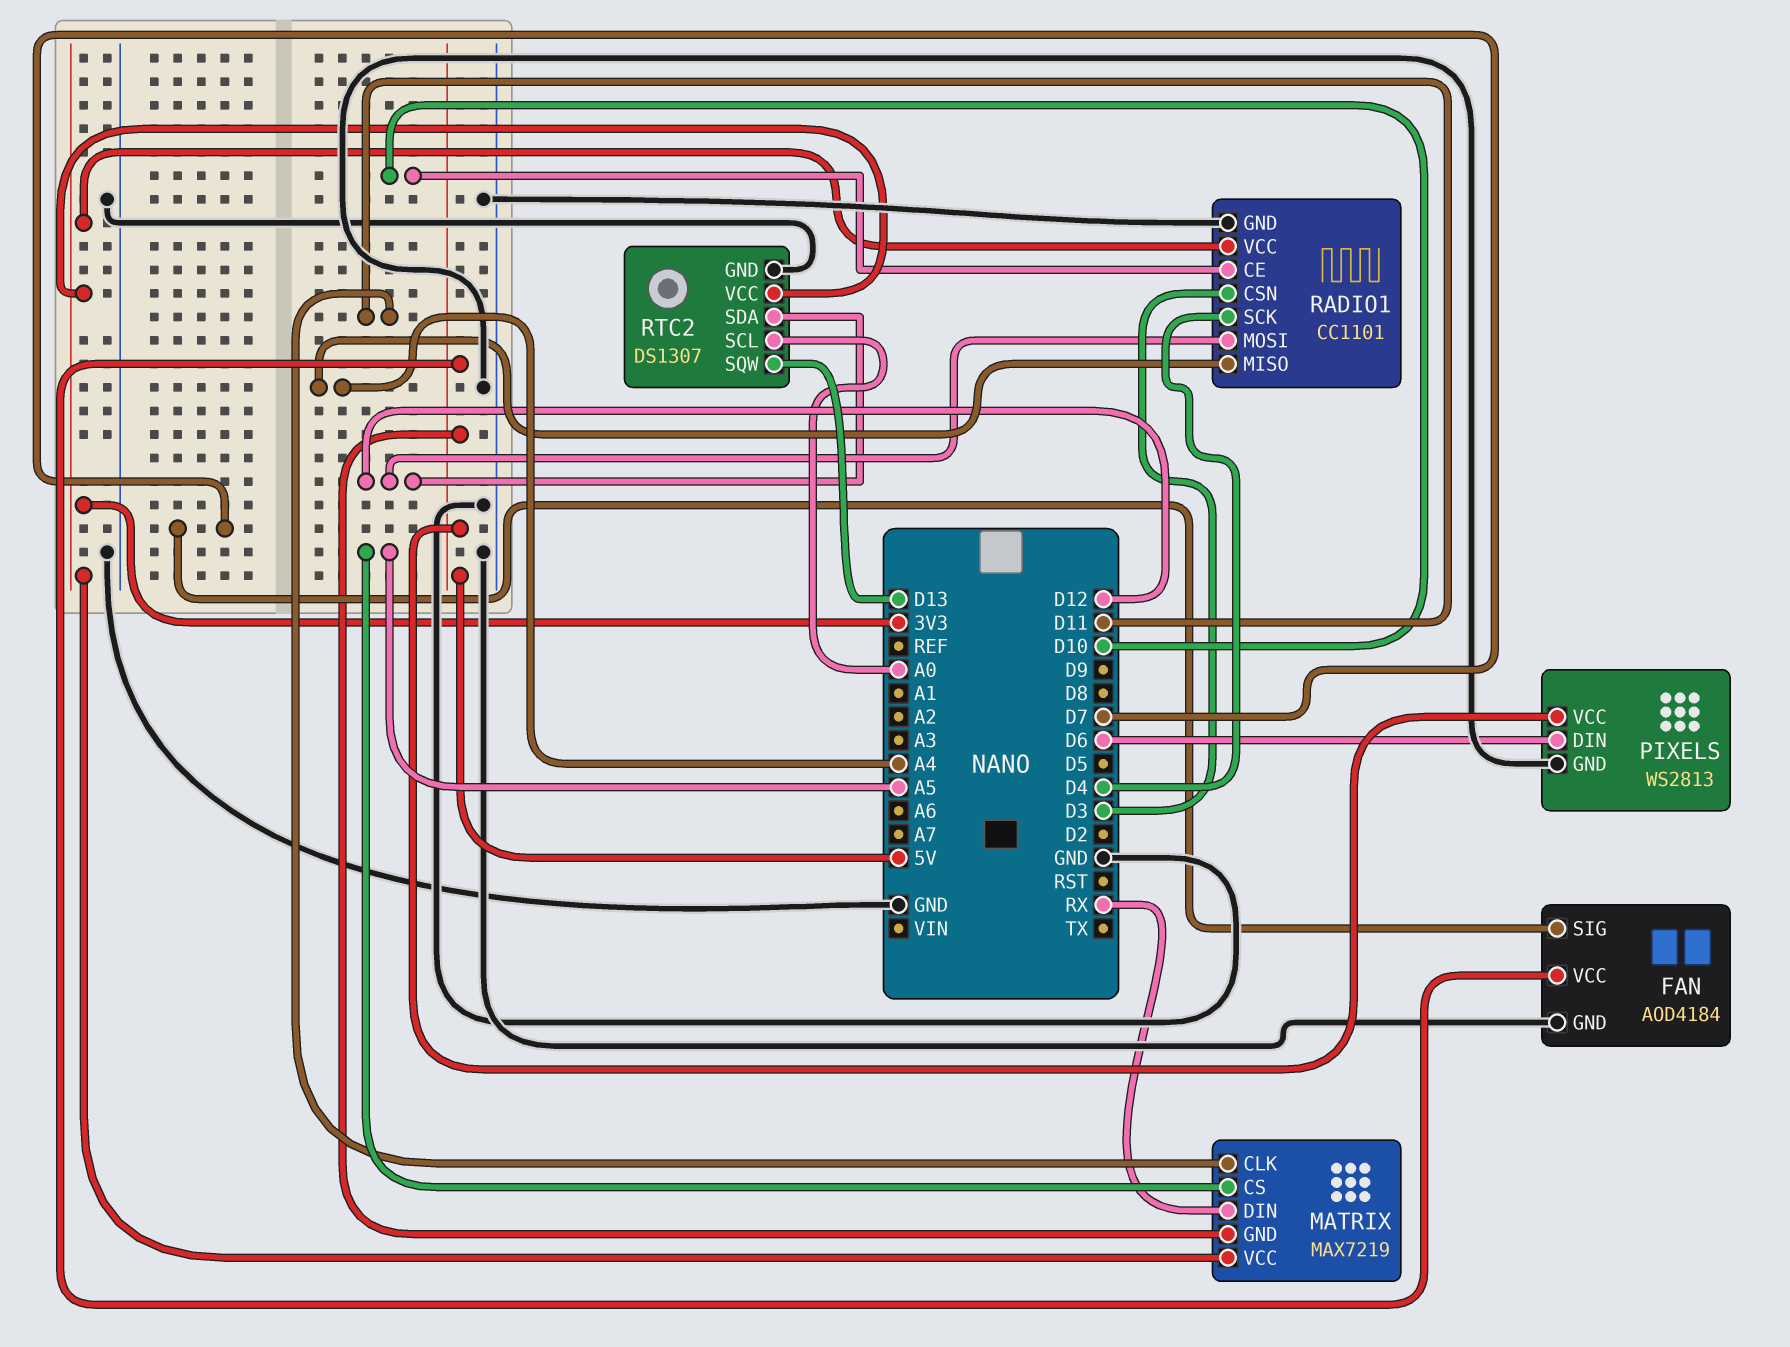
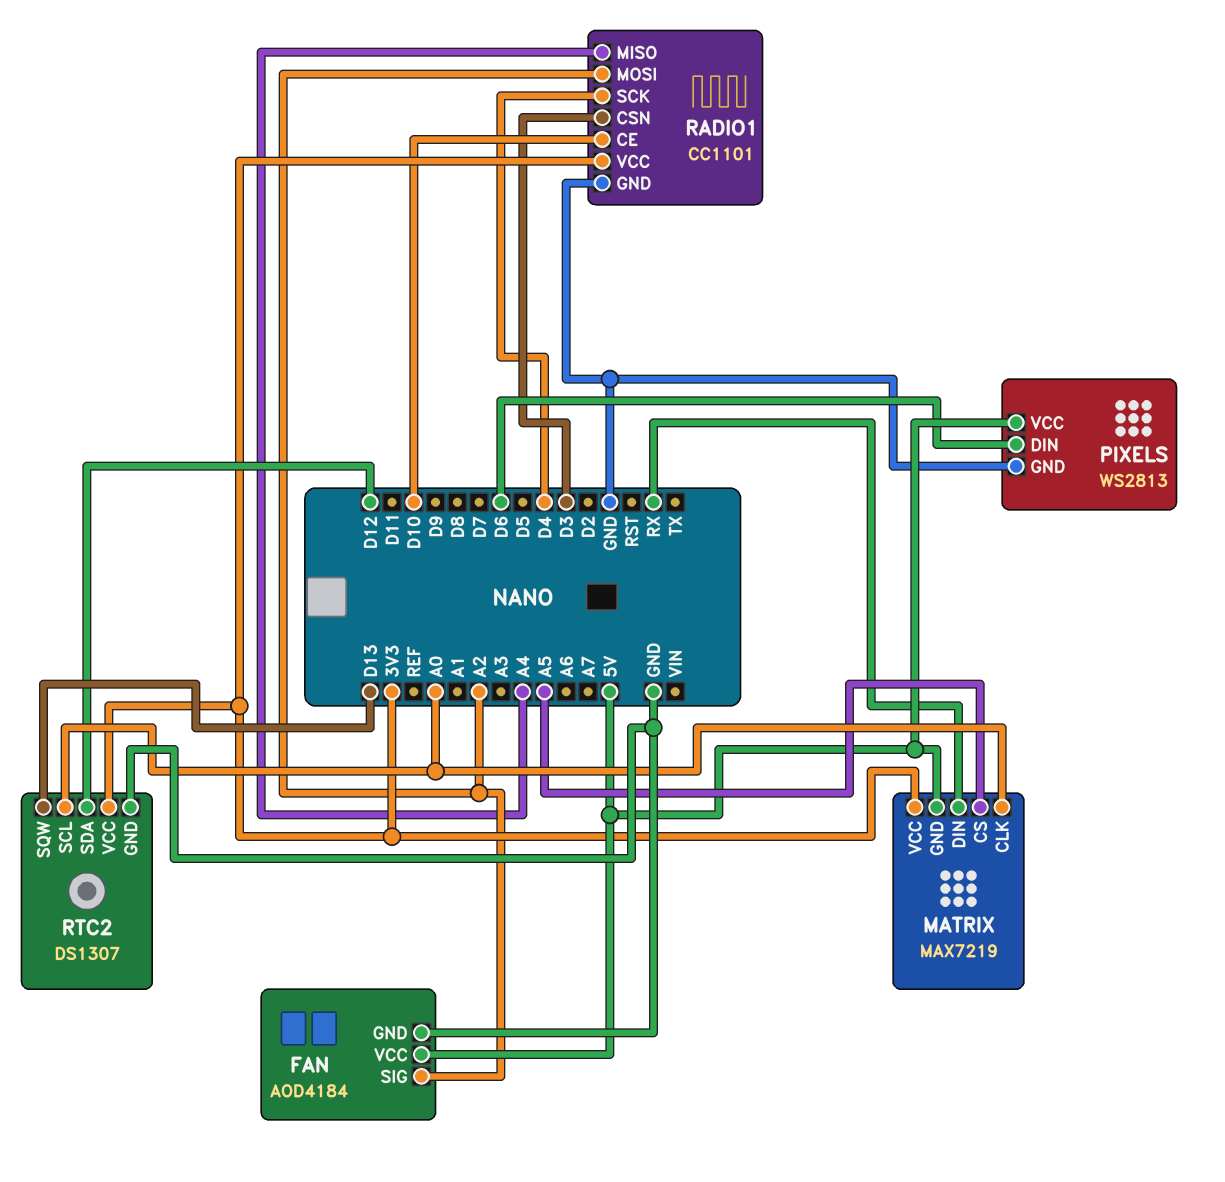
FAN pin SIG: D7 -> A2
MATRIX pin CLK: D11 -> A0
RADIO1 pin MOSI: D12 -> A2

